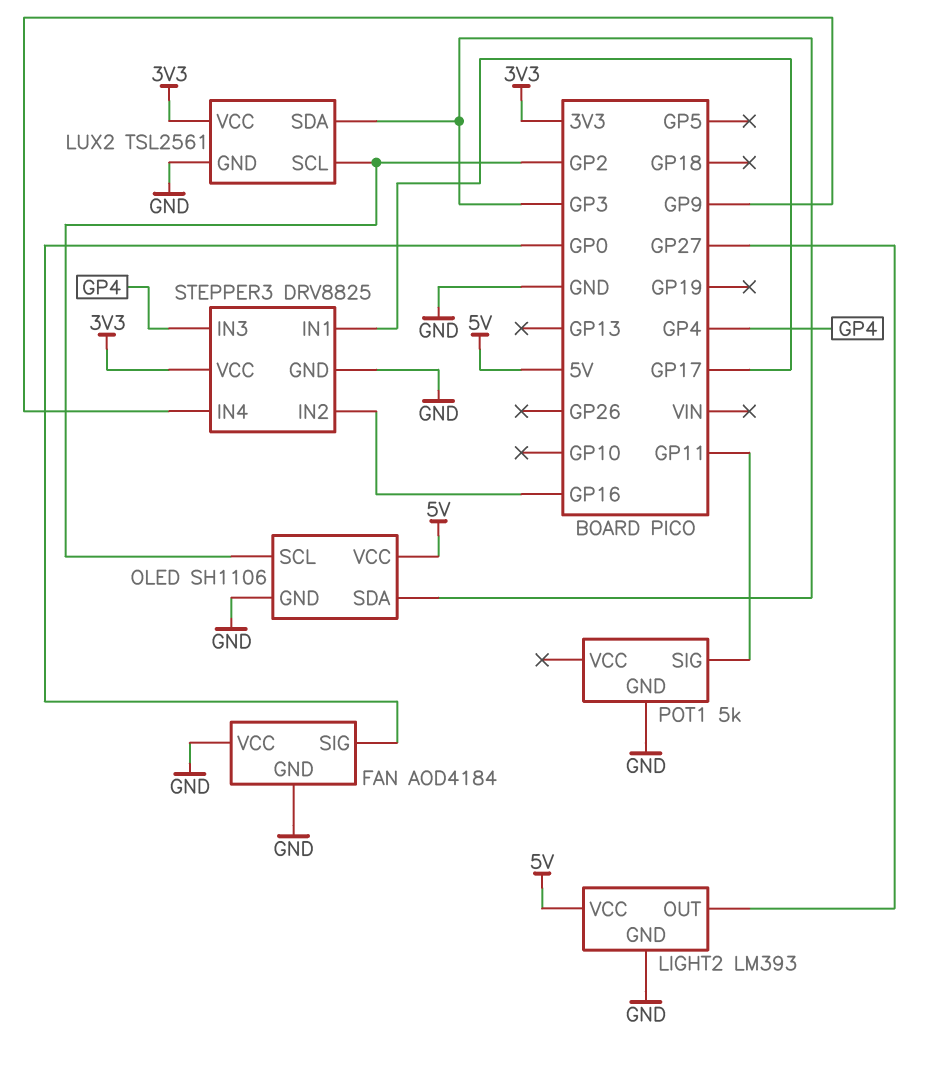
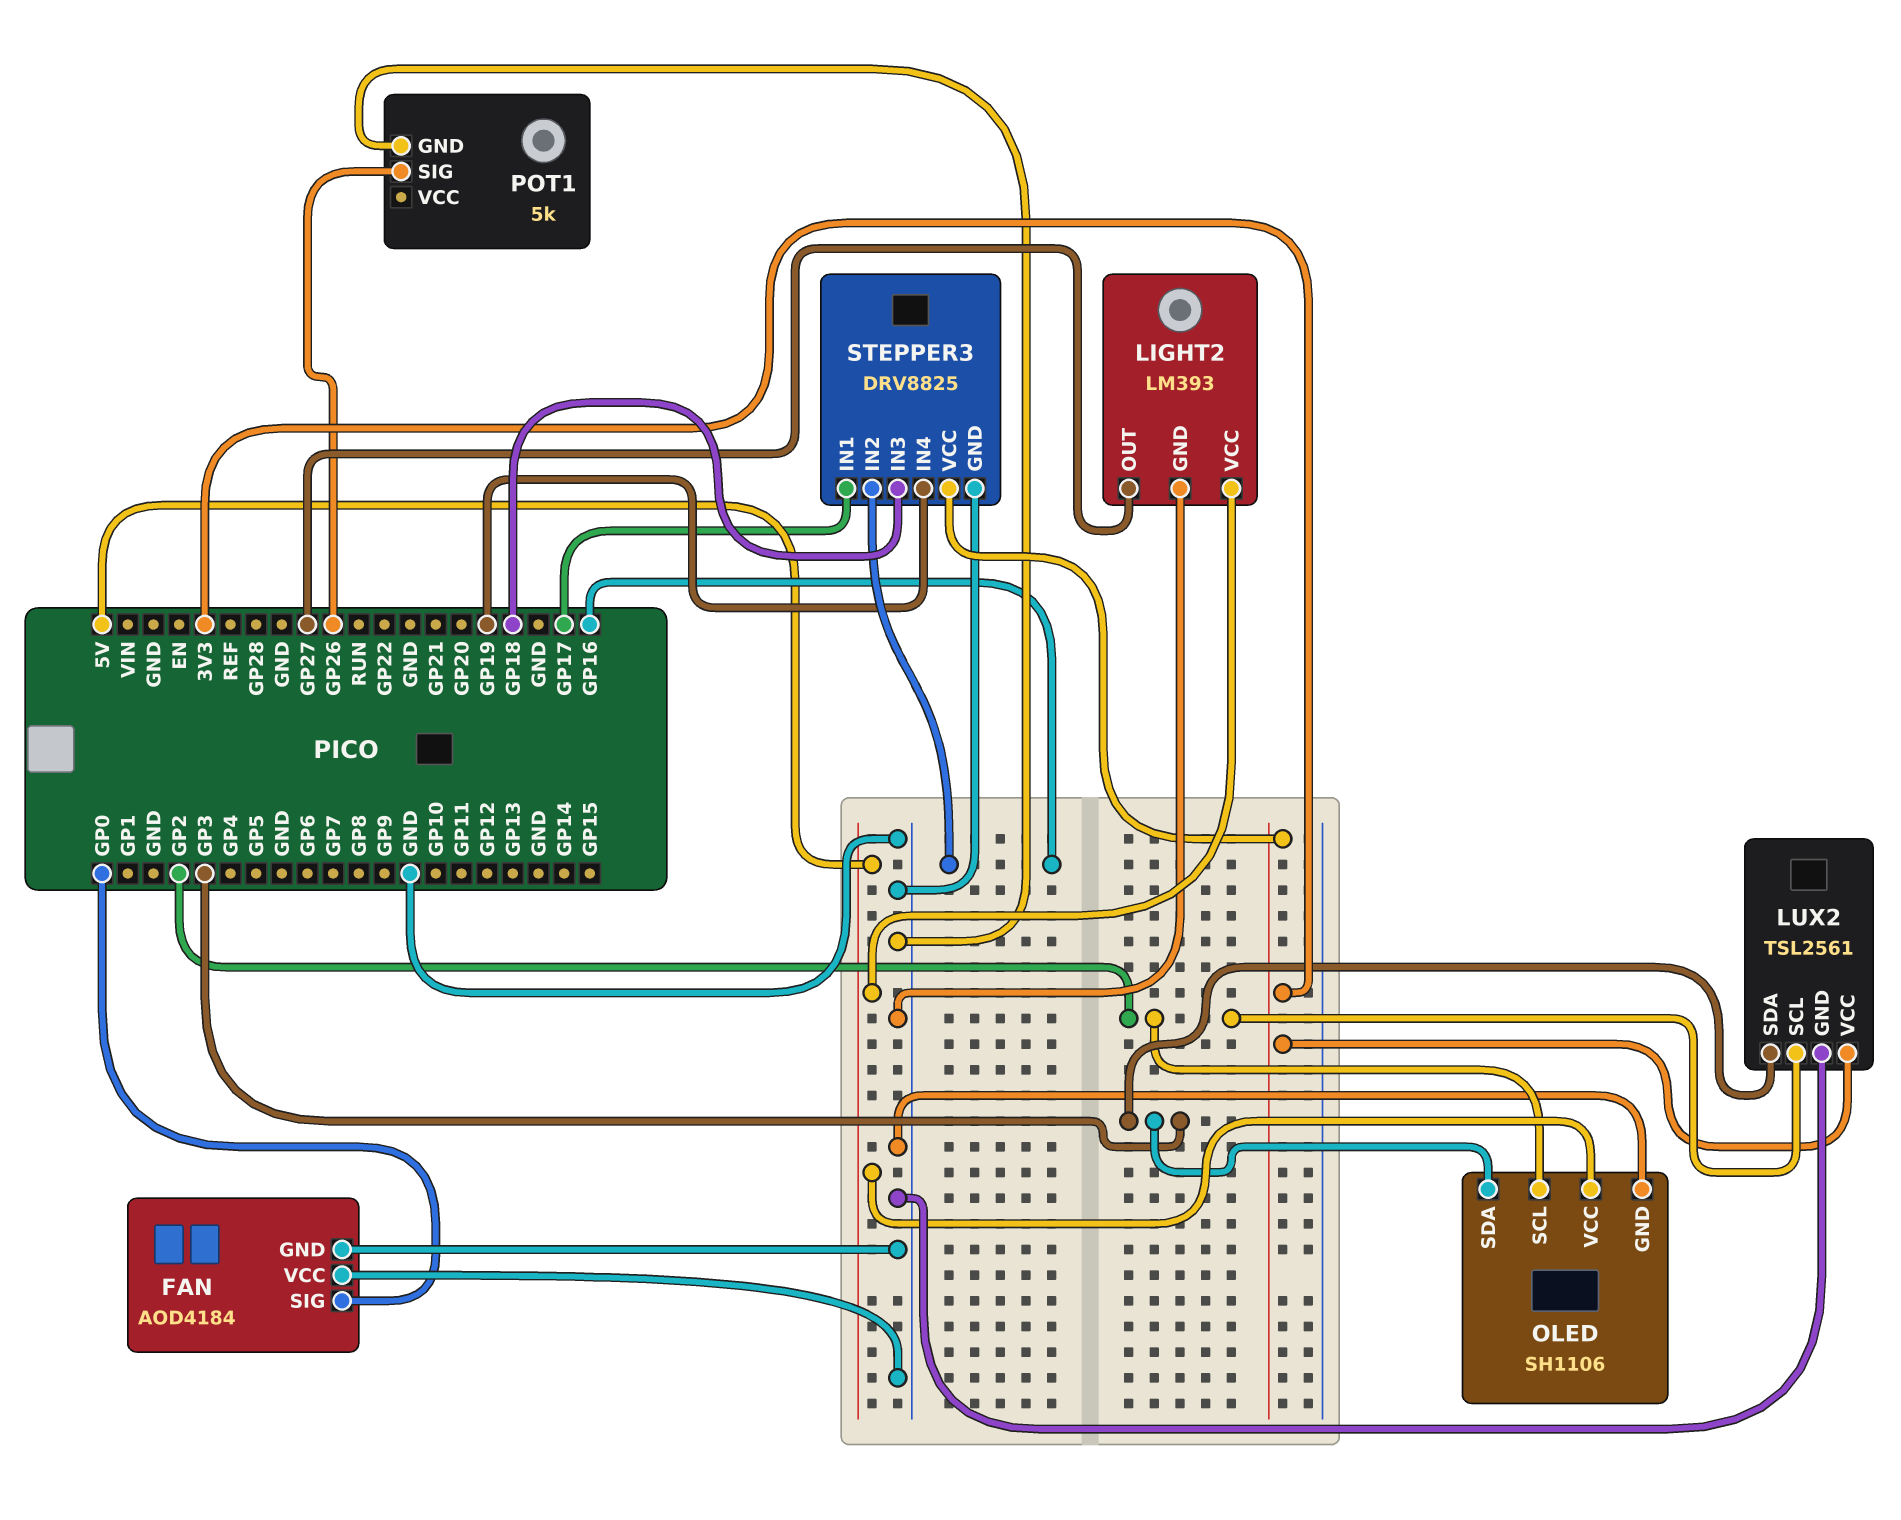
POT1 pin SIG: GP11 -> GP26
STEPPER3 pin IN3: GP4 -> GP18
STEPPER3 pin IN4: GP9 -> GP19

